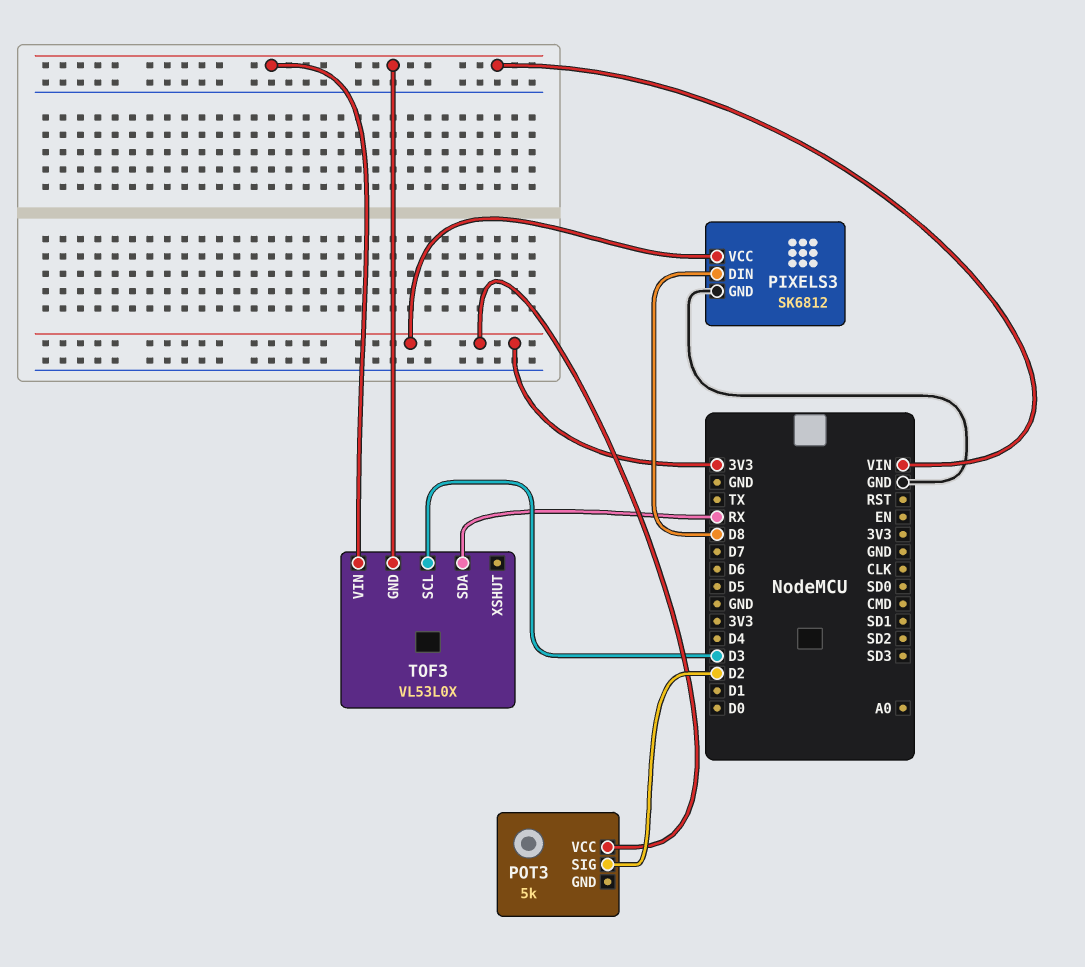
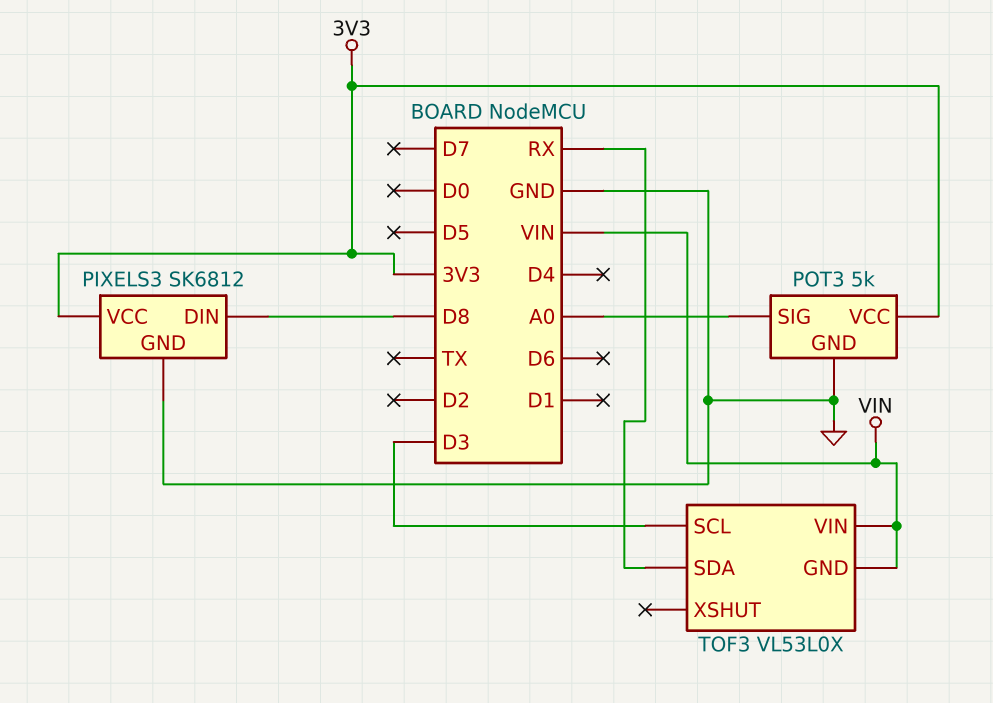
POT3 pin GND: none -> GND
POT3 pin SIG: D2 -> A0

